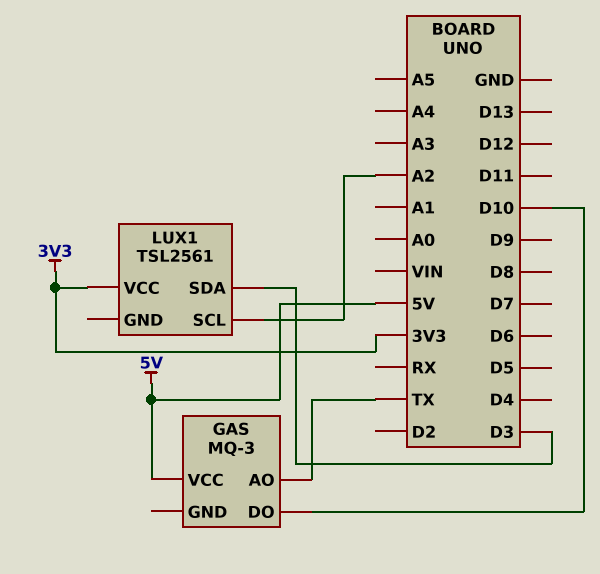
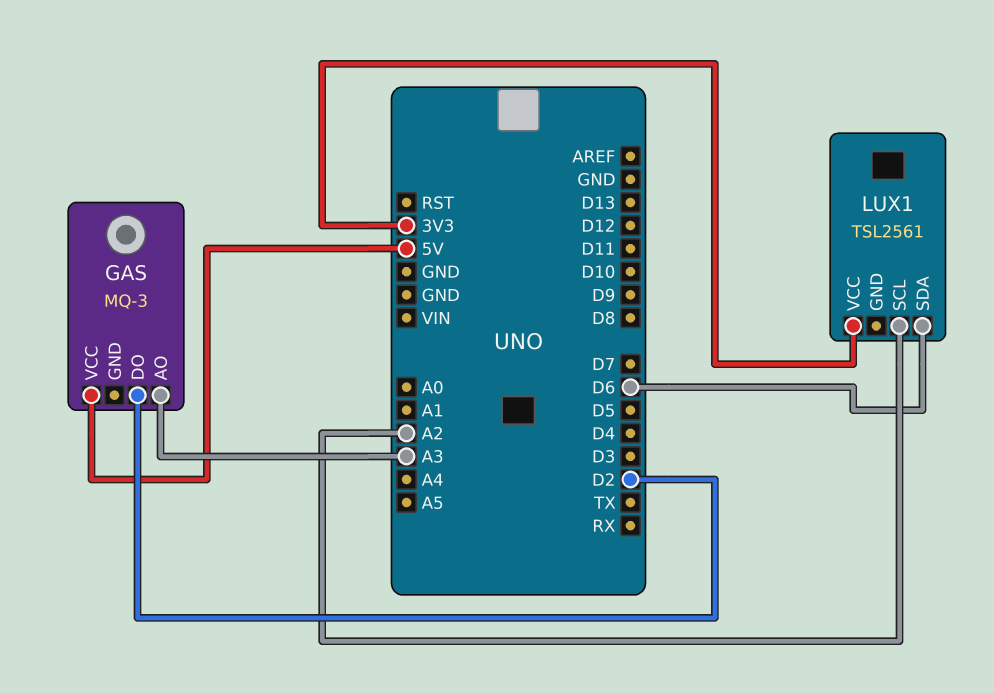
GAS pin AO: TX -> A3
GAS pin DO: D10 -> D2
LUX1 pin SDA: D3 -> D6

